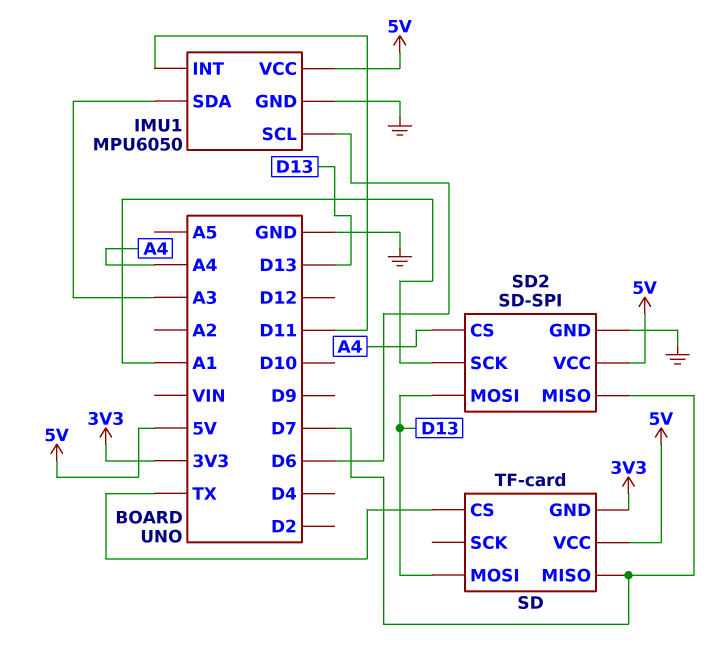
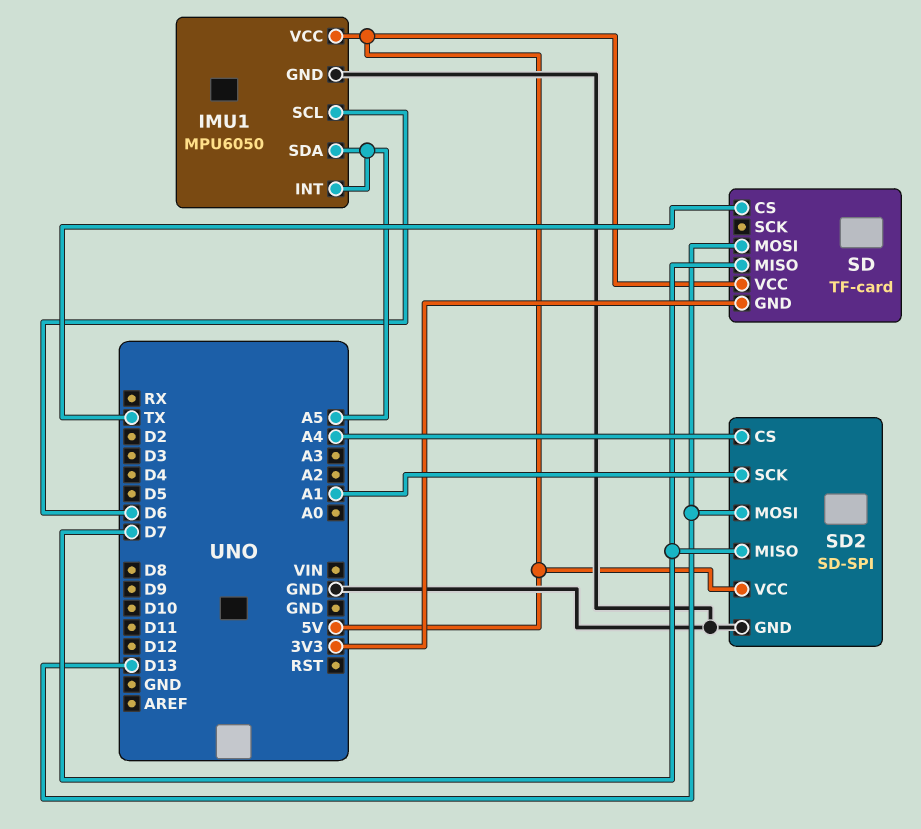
IMU1 pin INT: D11 -> A5
IMU1 pin SDA: A3 -> A5

